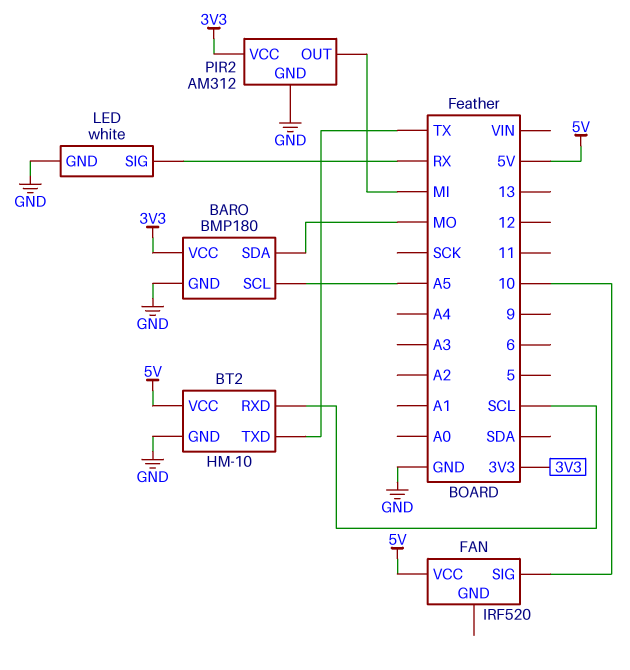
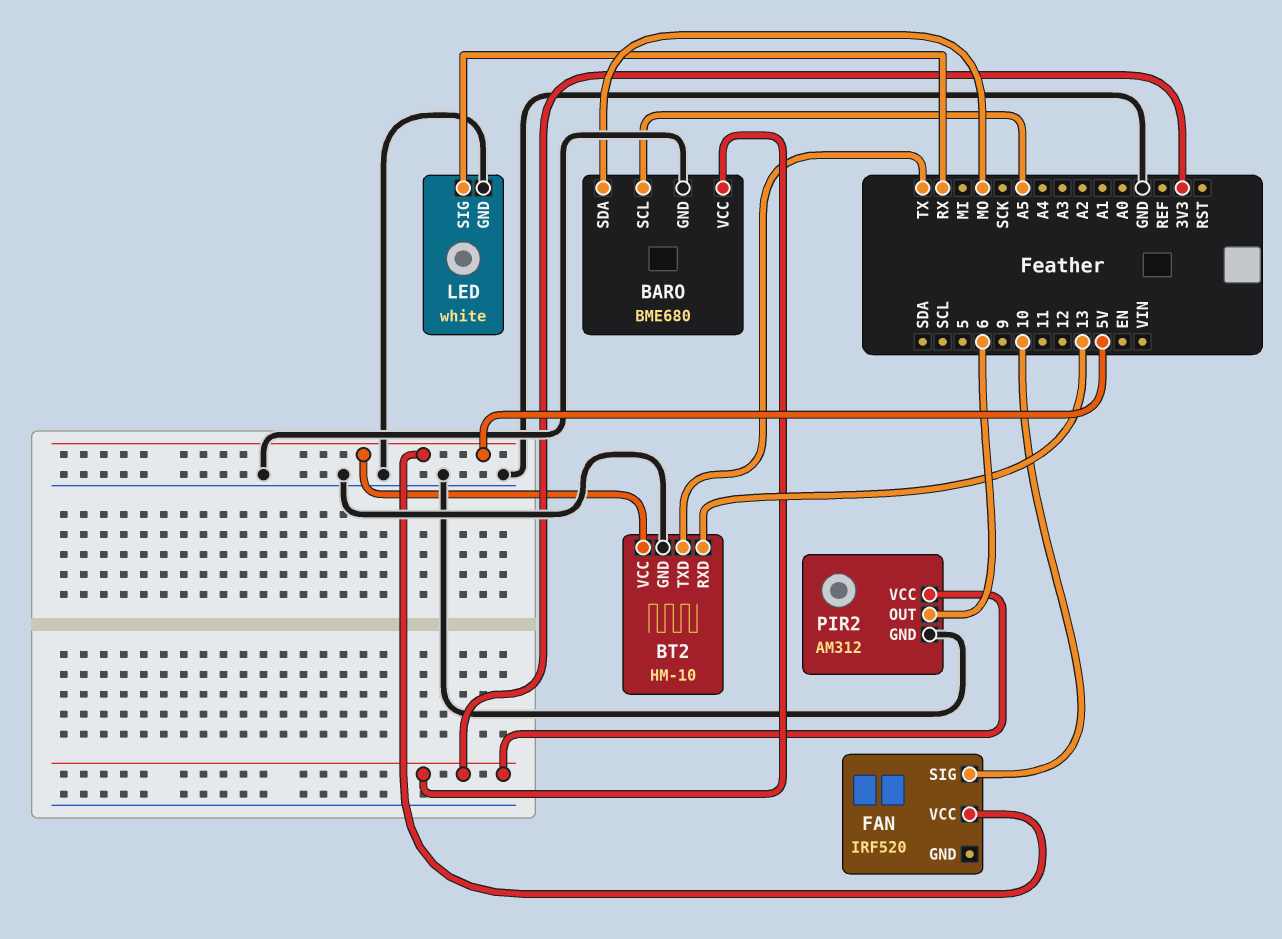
BARO: BMP180 -> BME680
BT2 pin RXD: SCL -> 13
PIR2 pin OUT: MI -> 6

